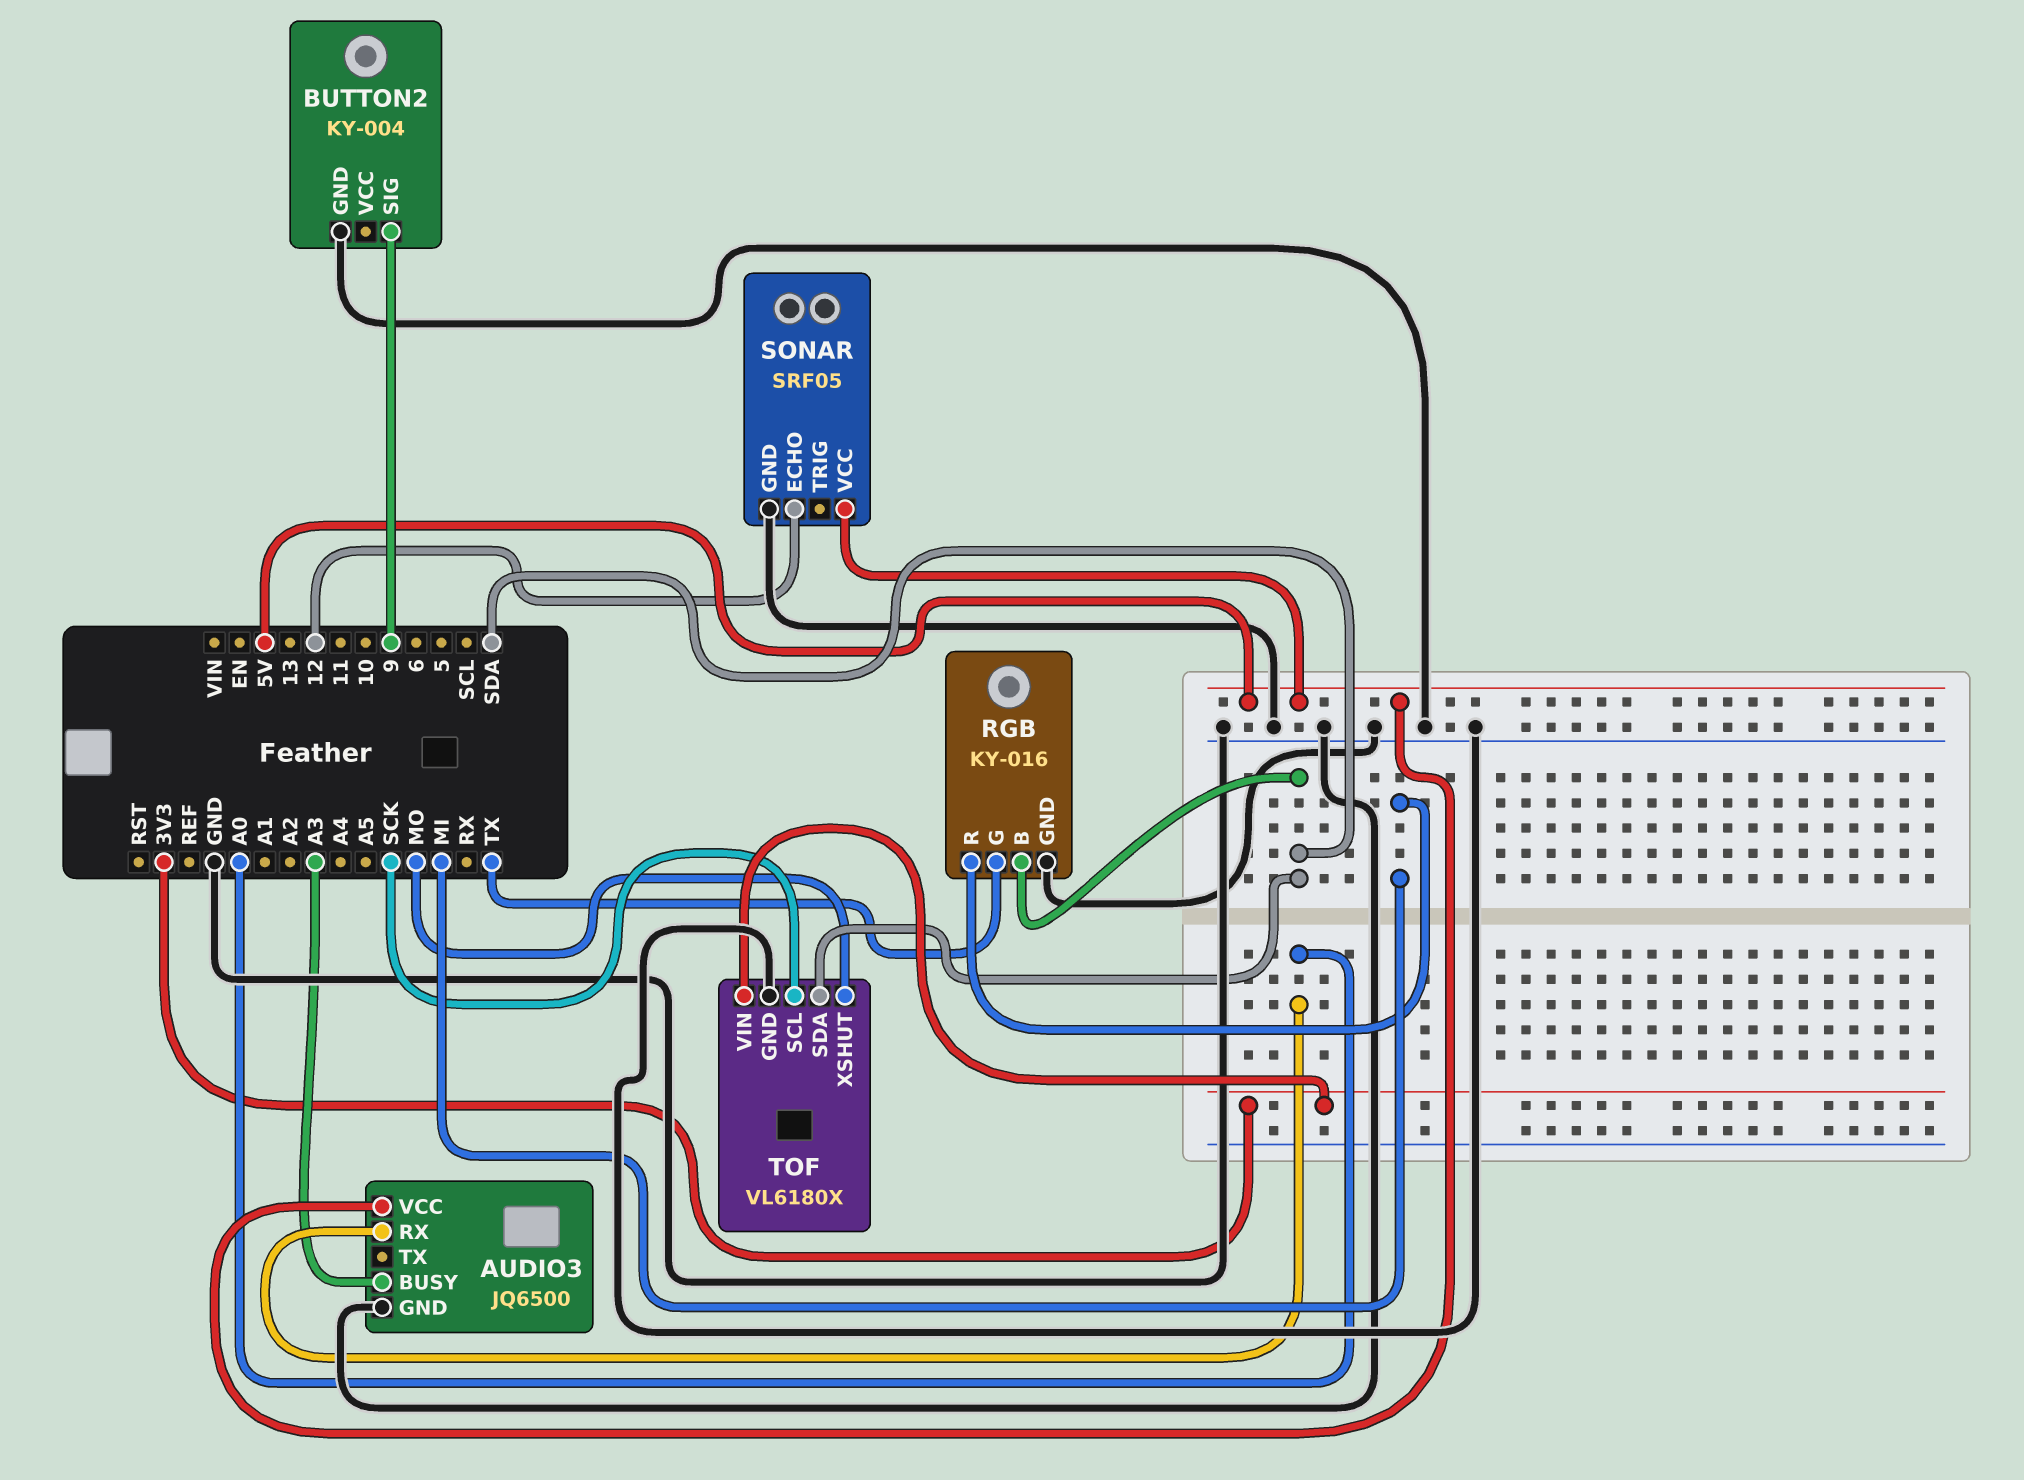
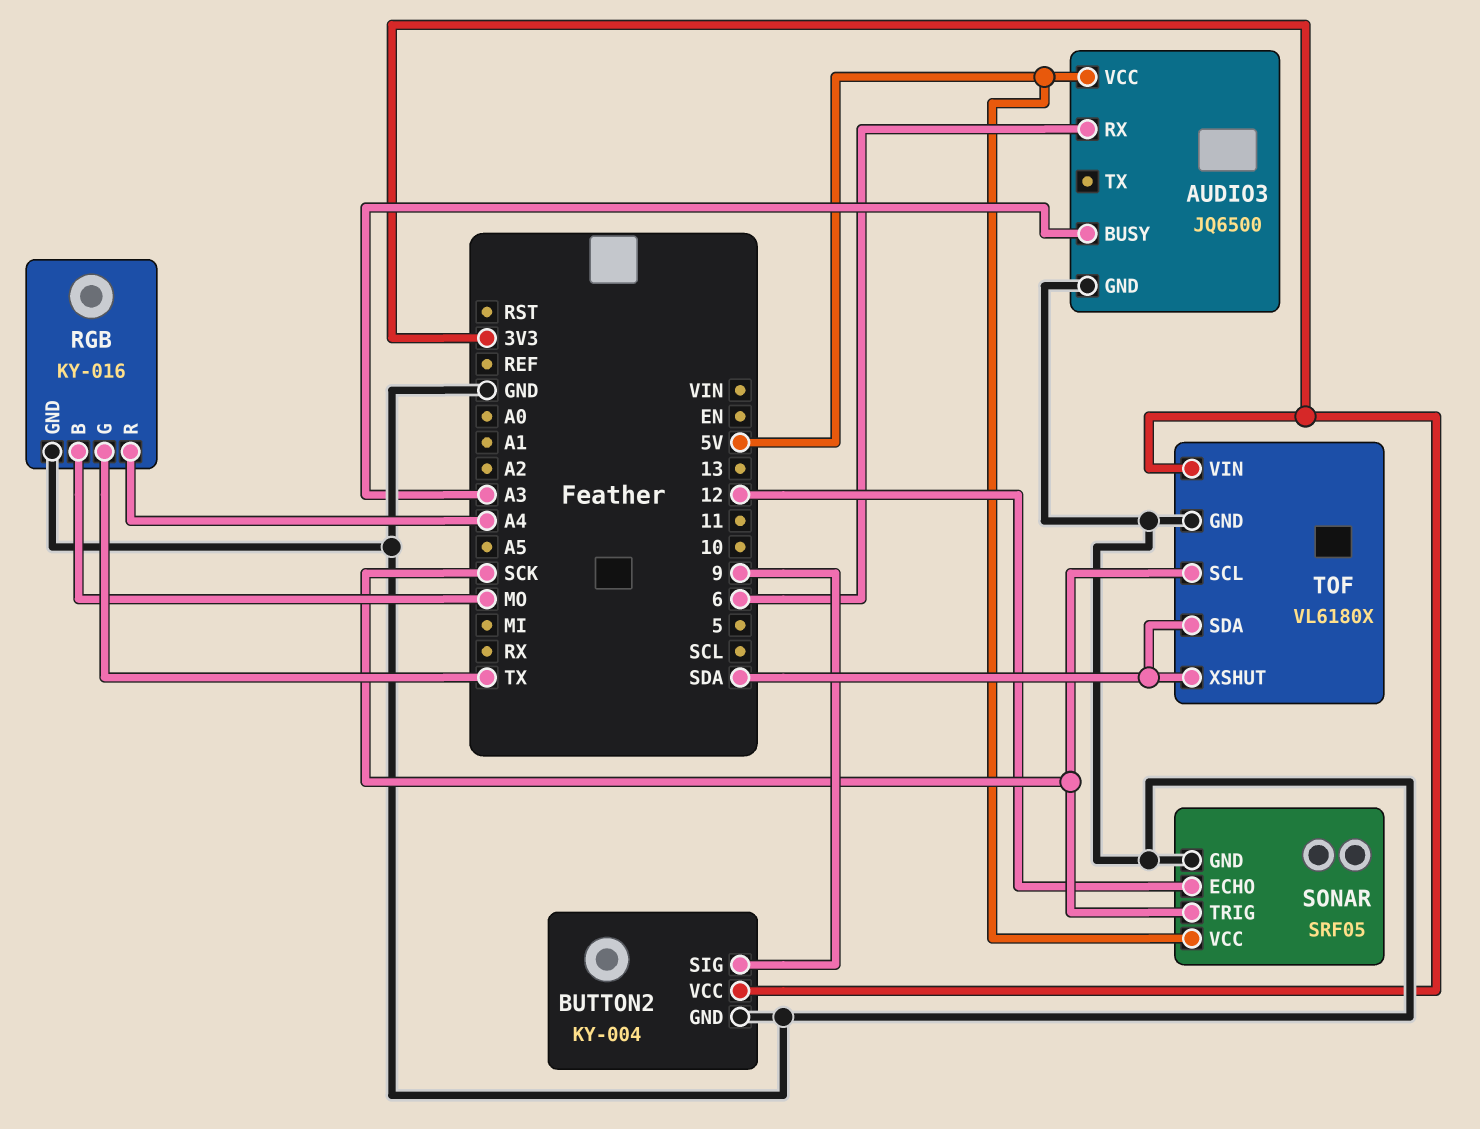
AUDIO3 pin RX: A0 -> 6
BUTTON2 pin VCC: none -> 3V3
RGB pin B: SDA -> MO
RGB pin R: MI -> A4
SONAR pin TRIG: none -> SCK
TOF pin XSHUT: MO -> SDA

